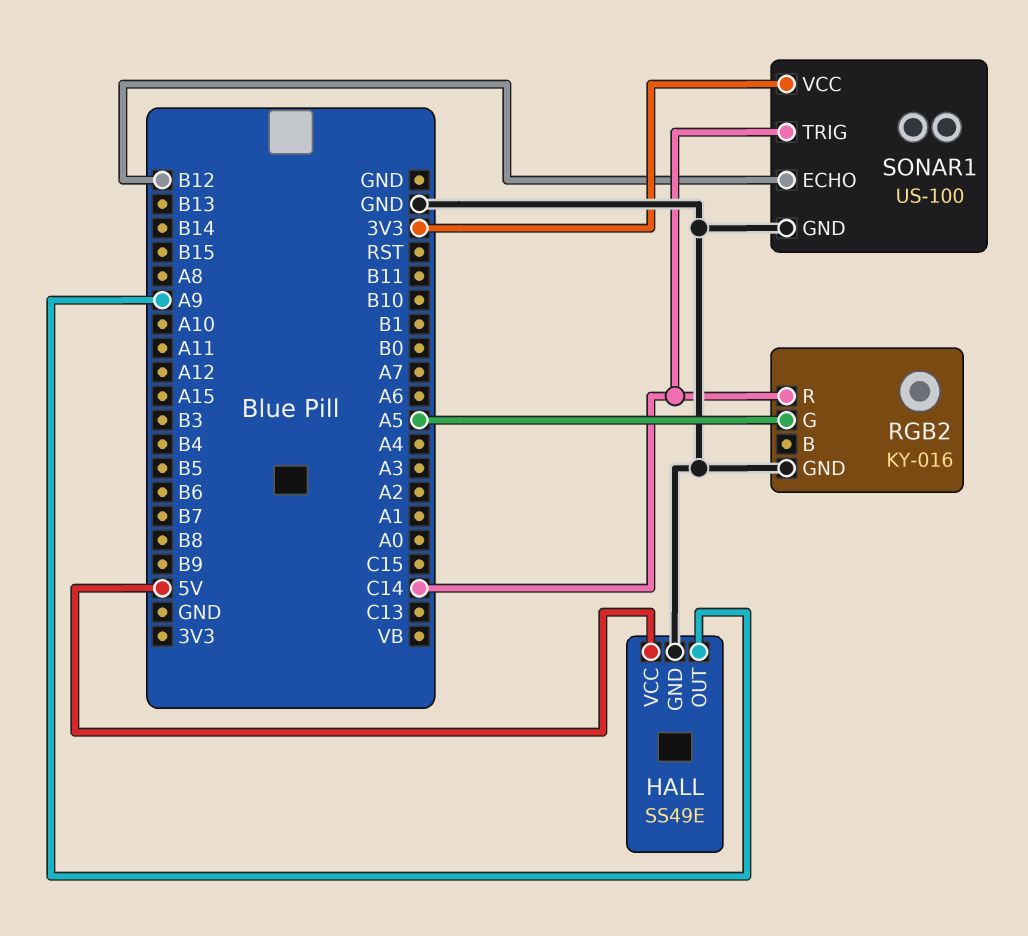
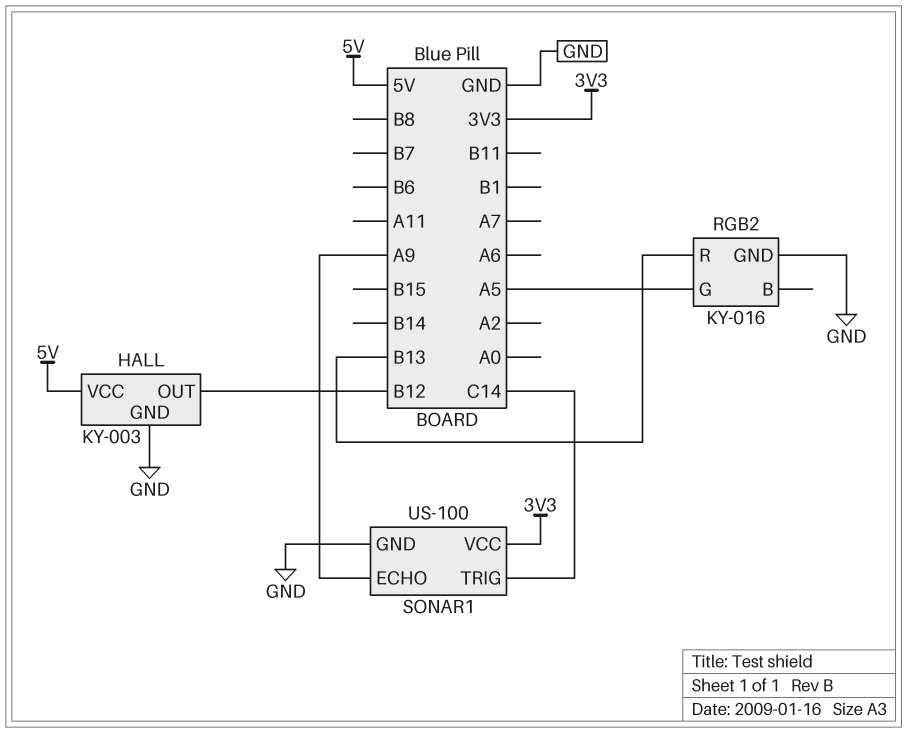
HALL: SS49E -> KY-003
HALL pin OUT: A9 -> B12
RGB2 pin R: C14 -> B13
SONAR1 pin ECHO: B12 -> A9

